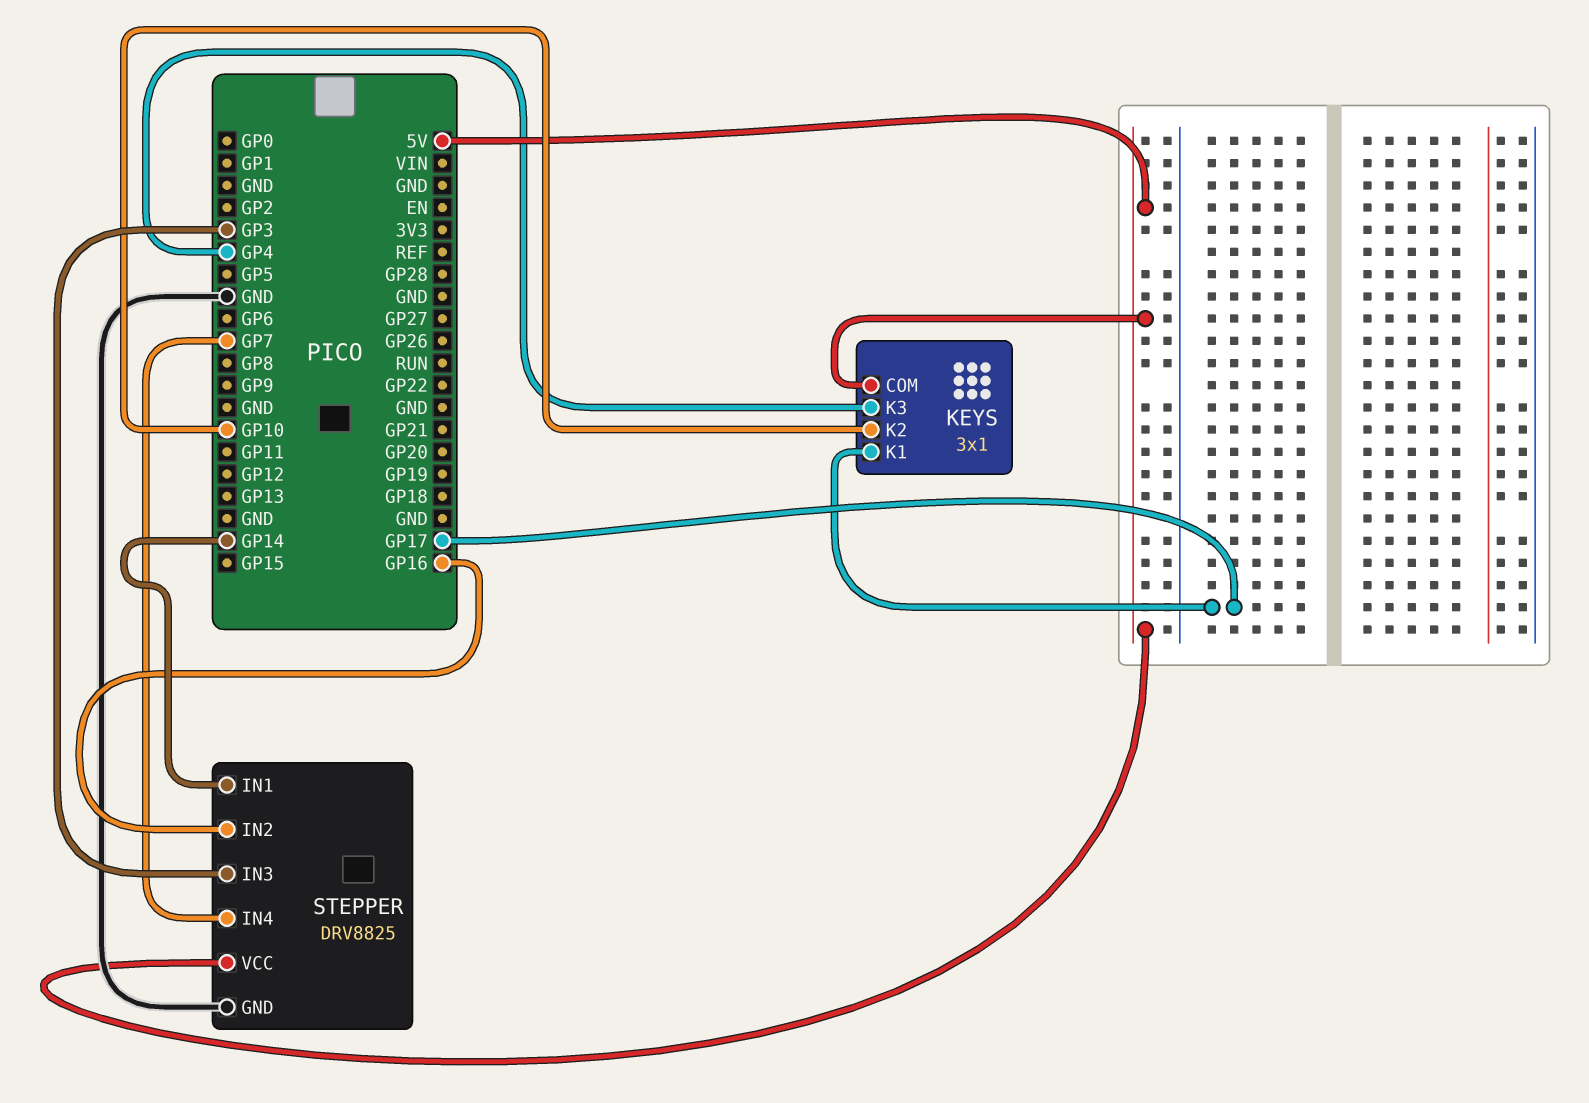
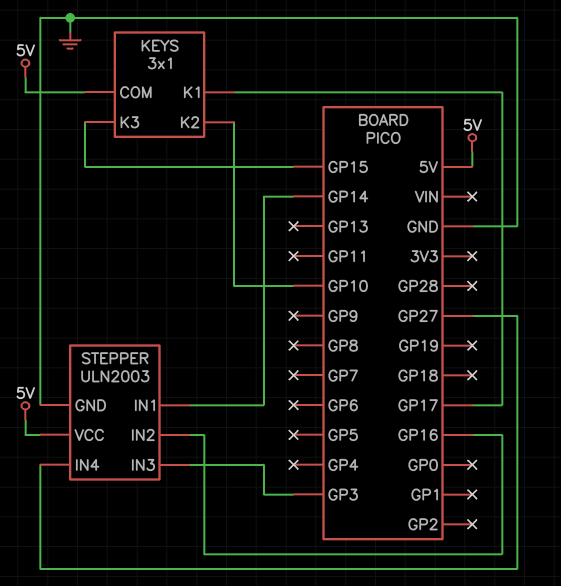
KEYS pin K3: GP4 -> GP15
STEPPER: DRV8825 -> ULN2003
STEPPER pin IN4: GP7 -> GP27

